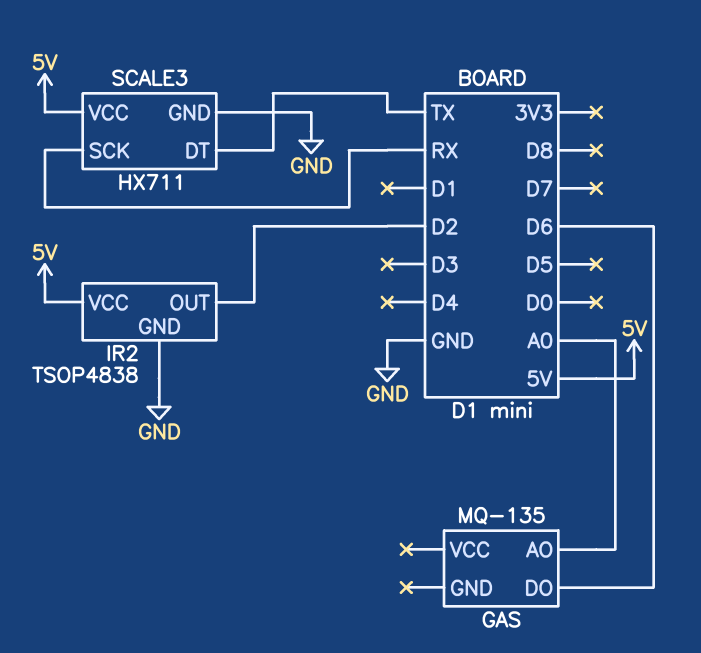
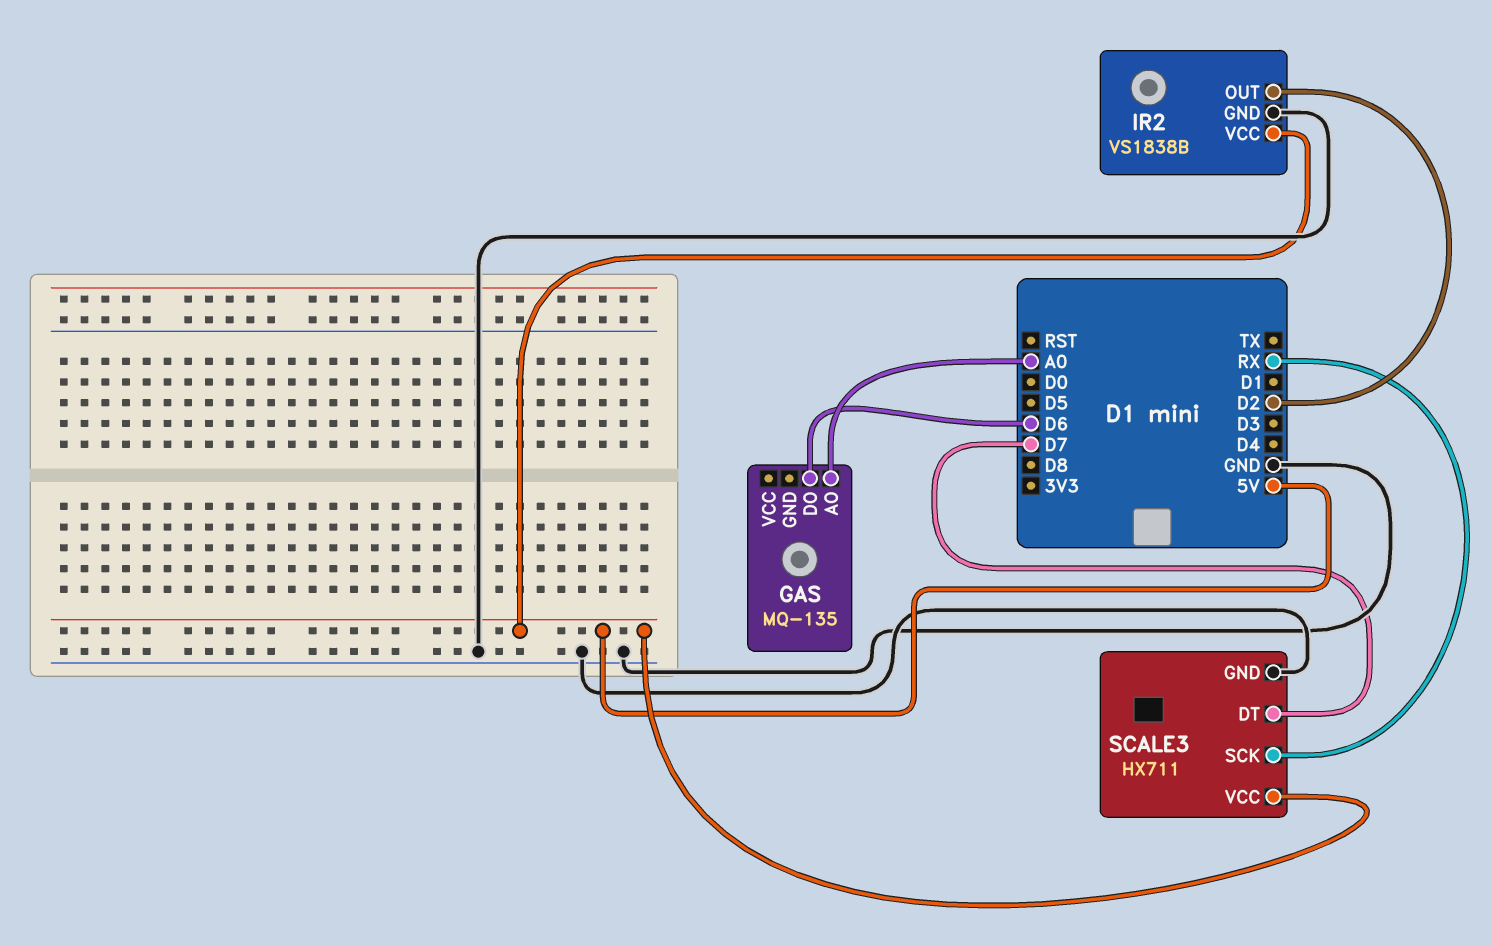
IR2: TSOP4838 -> VS1838B
SCALE3 pin DT: TX -> D7

